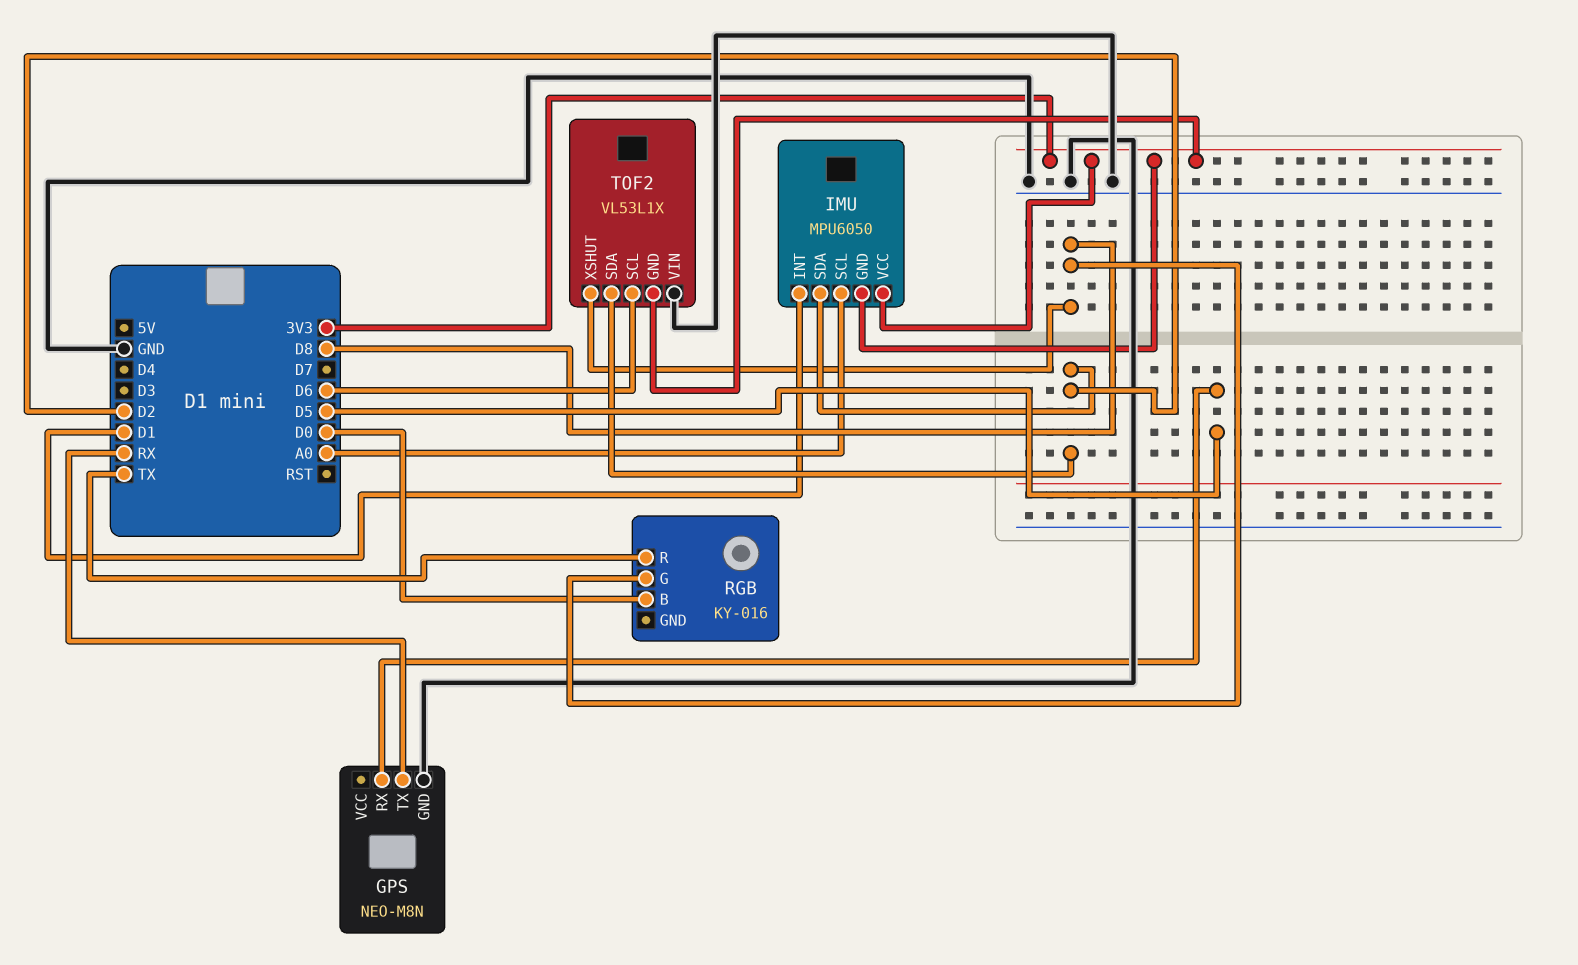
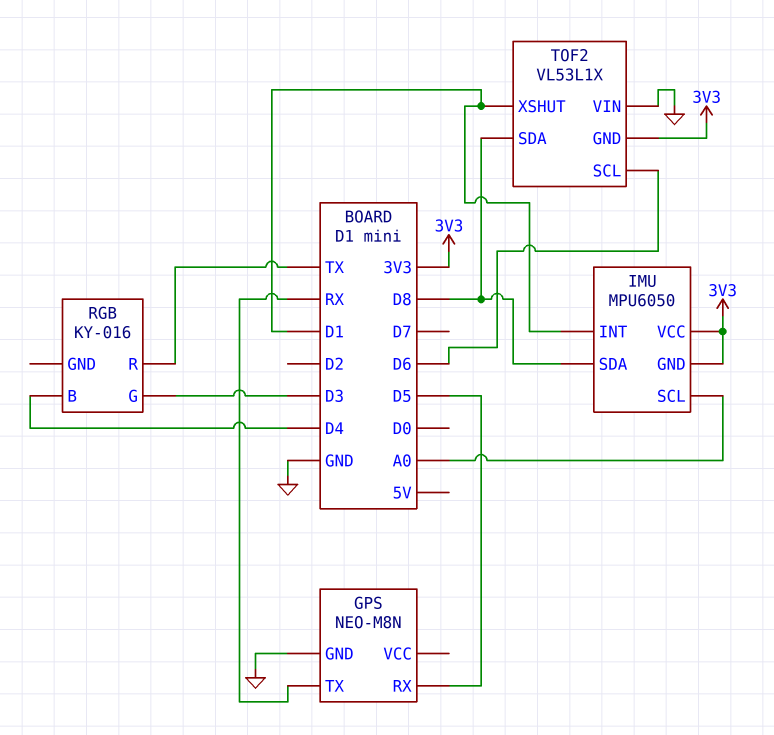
IMU pin SDA: D2 -> D8
RGB pin B: D0 -> D4
RGB pin G: D8 -> D3
TOF2 pin SDA: D2 -> D8
TOF2 pin XSHUT: D8 -> D1

